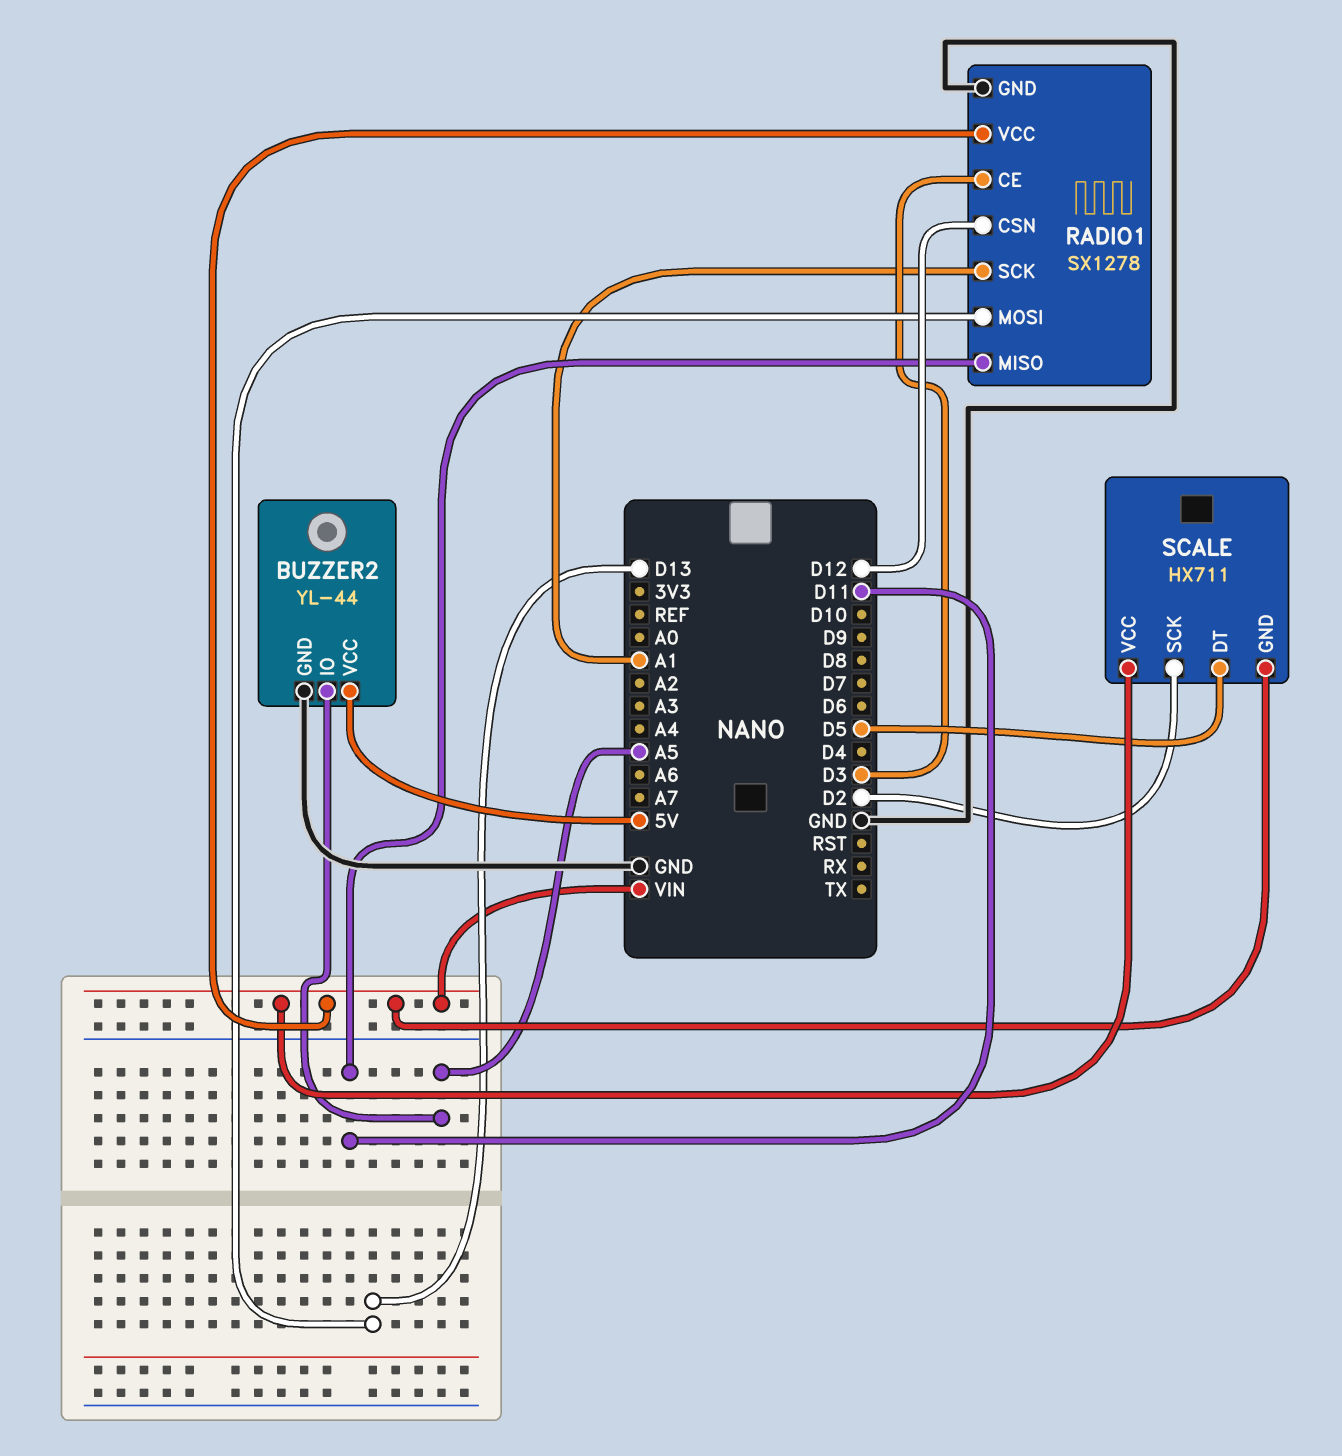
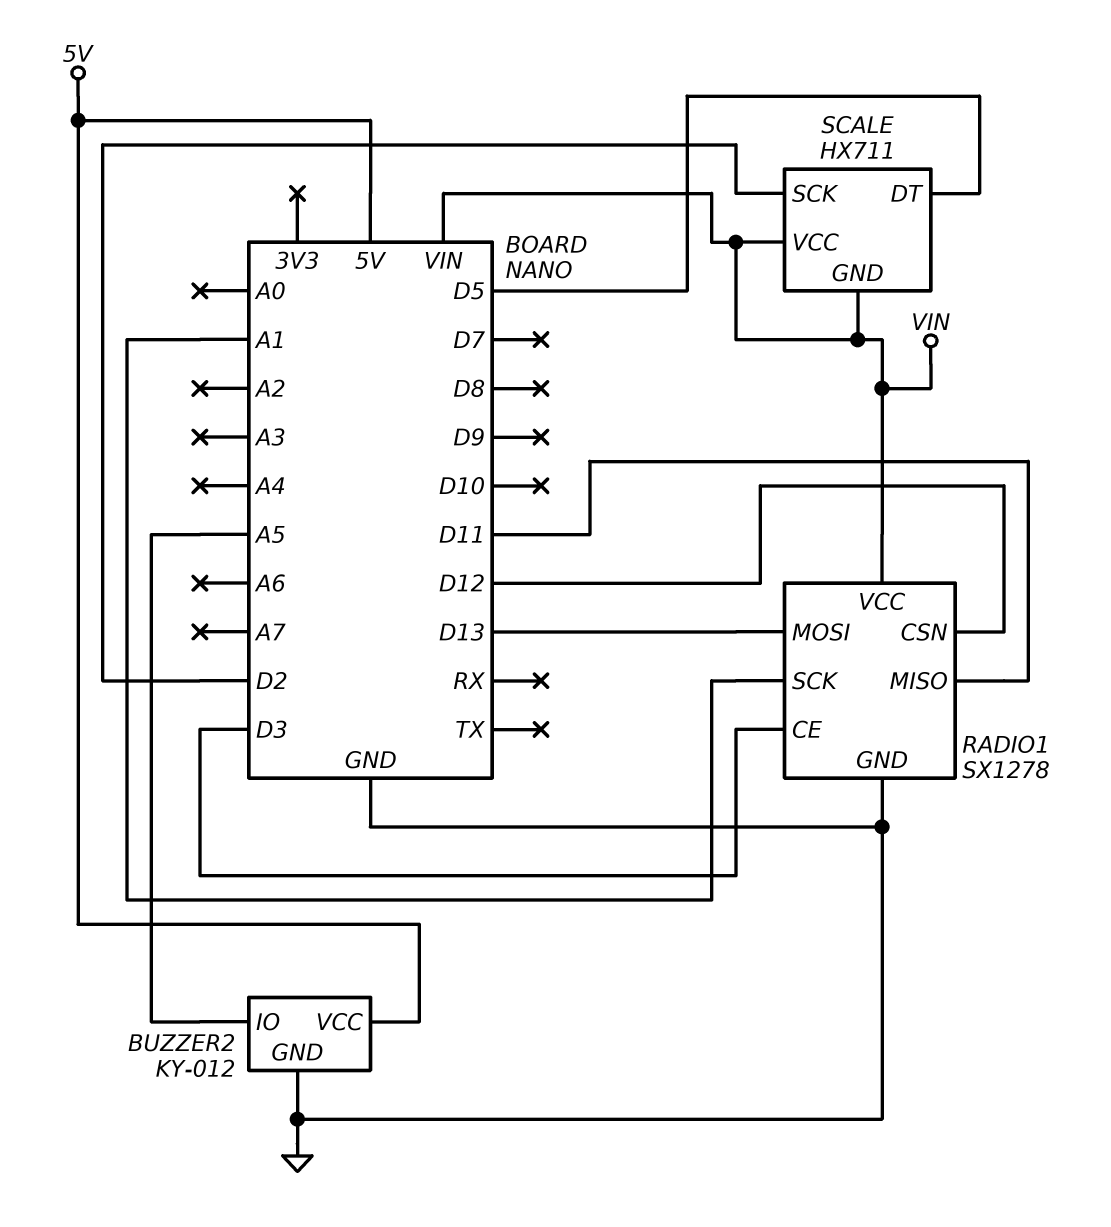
BUZZER2: YL-44 -> KY-012

